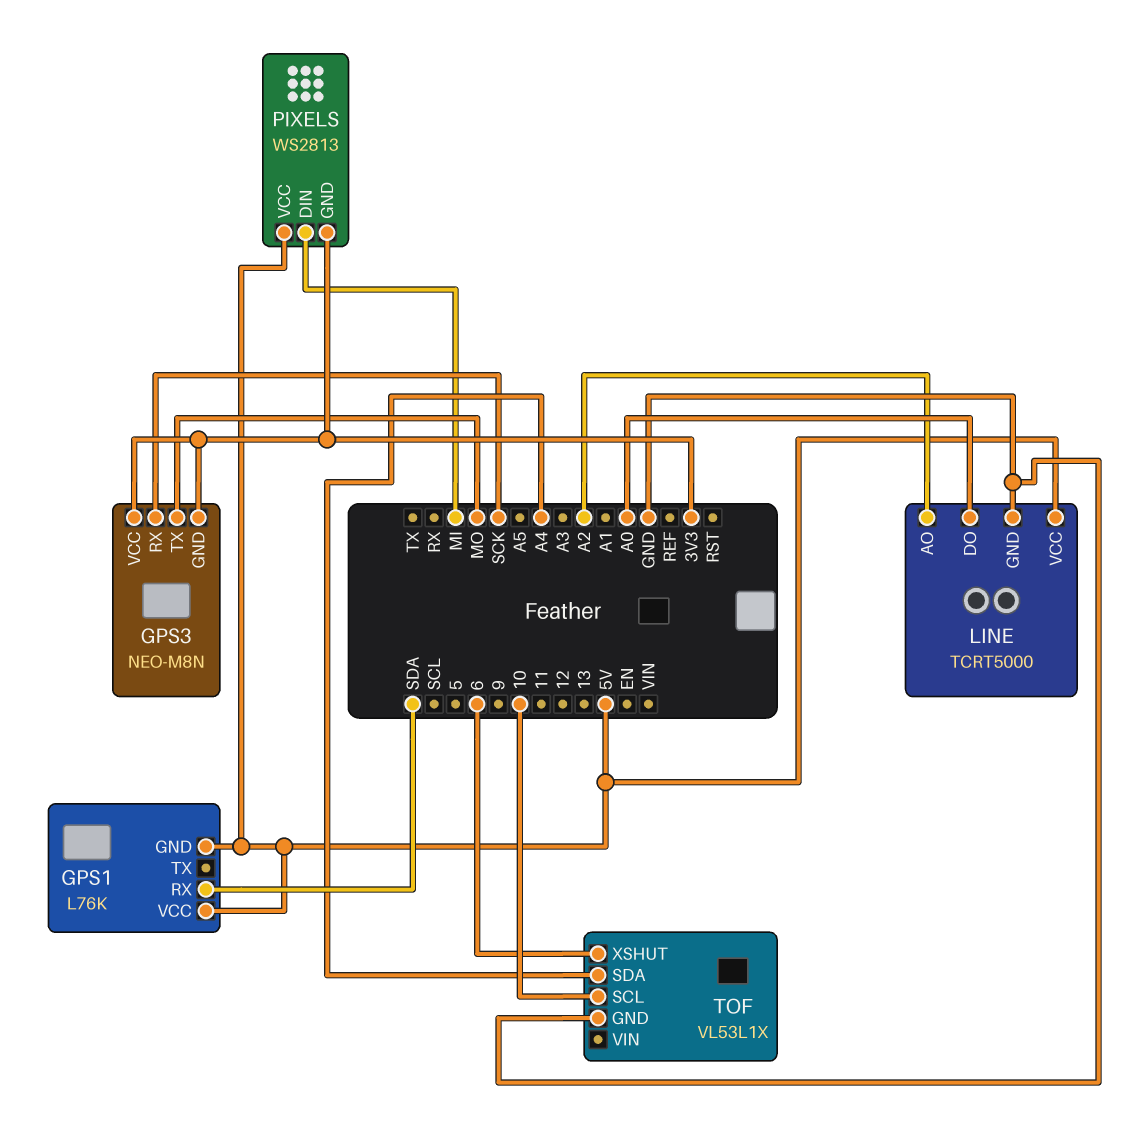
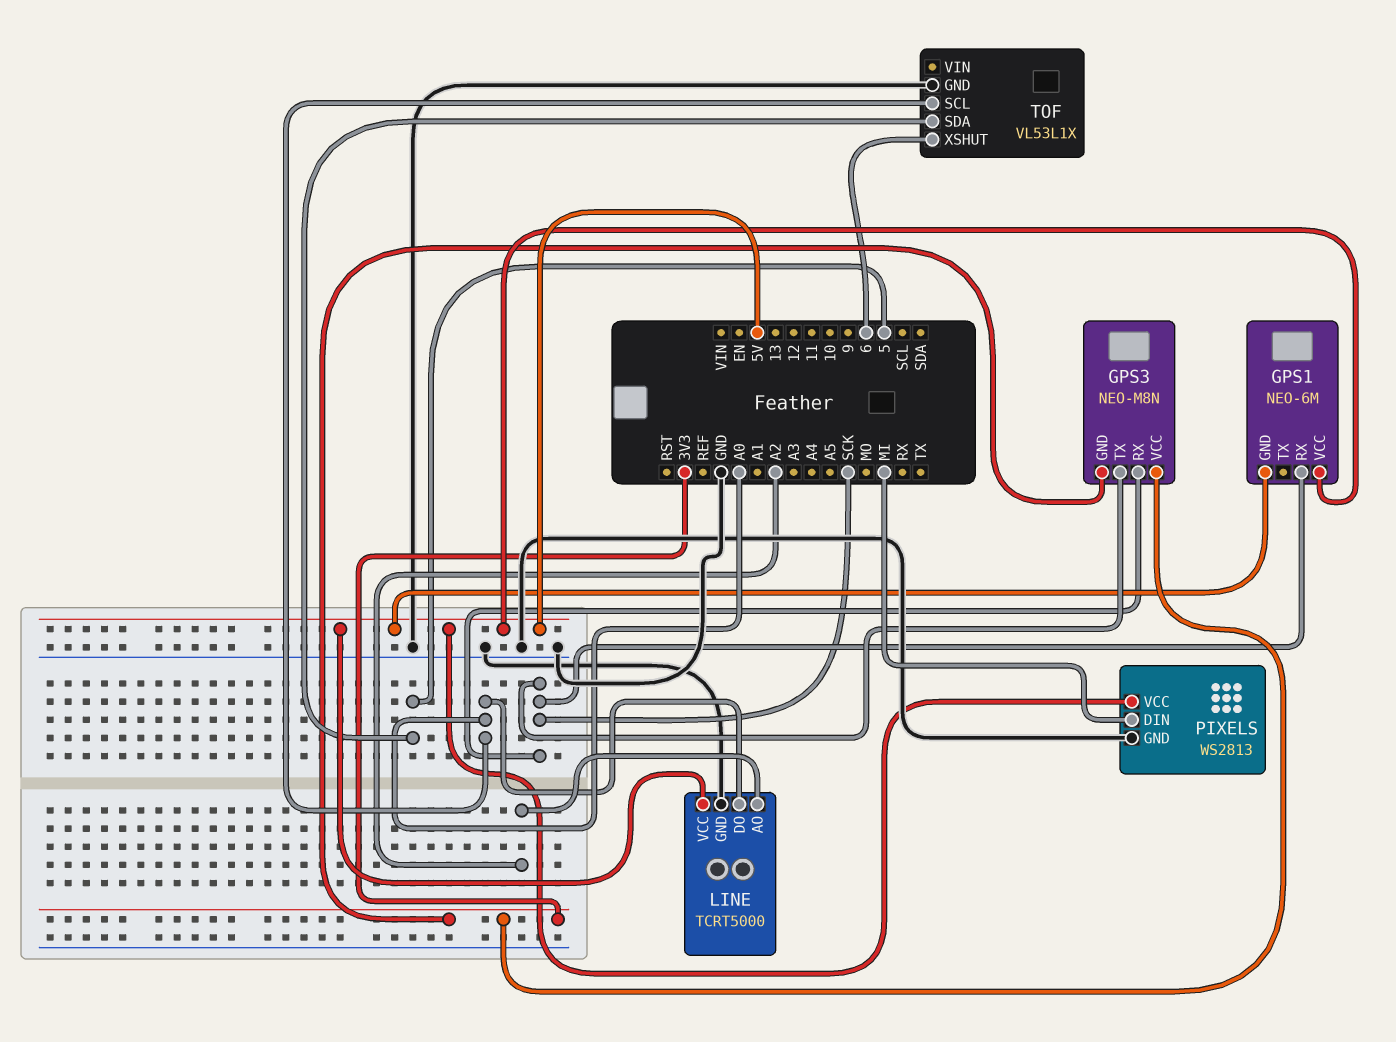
GPS1: L76K -> NEO-6M
GPS1 pin RX: SDA -> SCK
GPS3 pin TX: MO -> SCK
PIXELS pin GND: 3V3 -> GND
TOF pin SCL: 10 -> A0
TOF pin SDA: A4 -> 5

